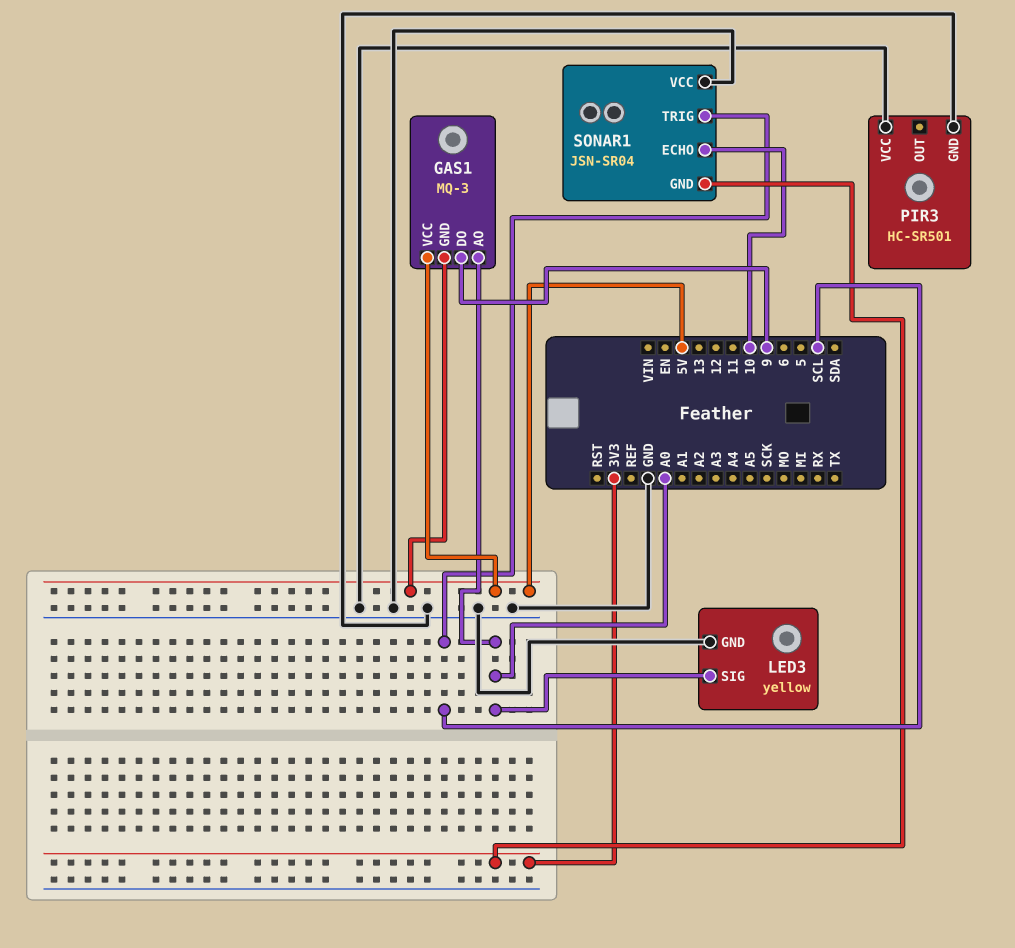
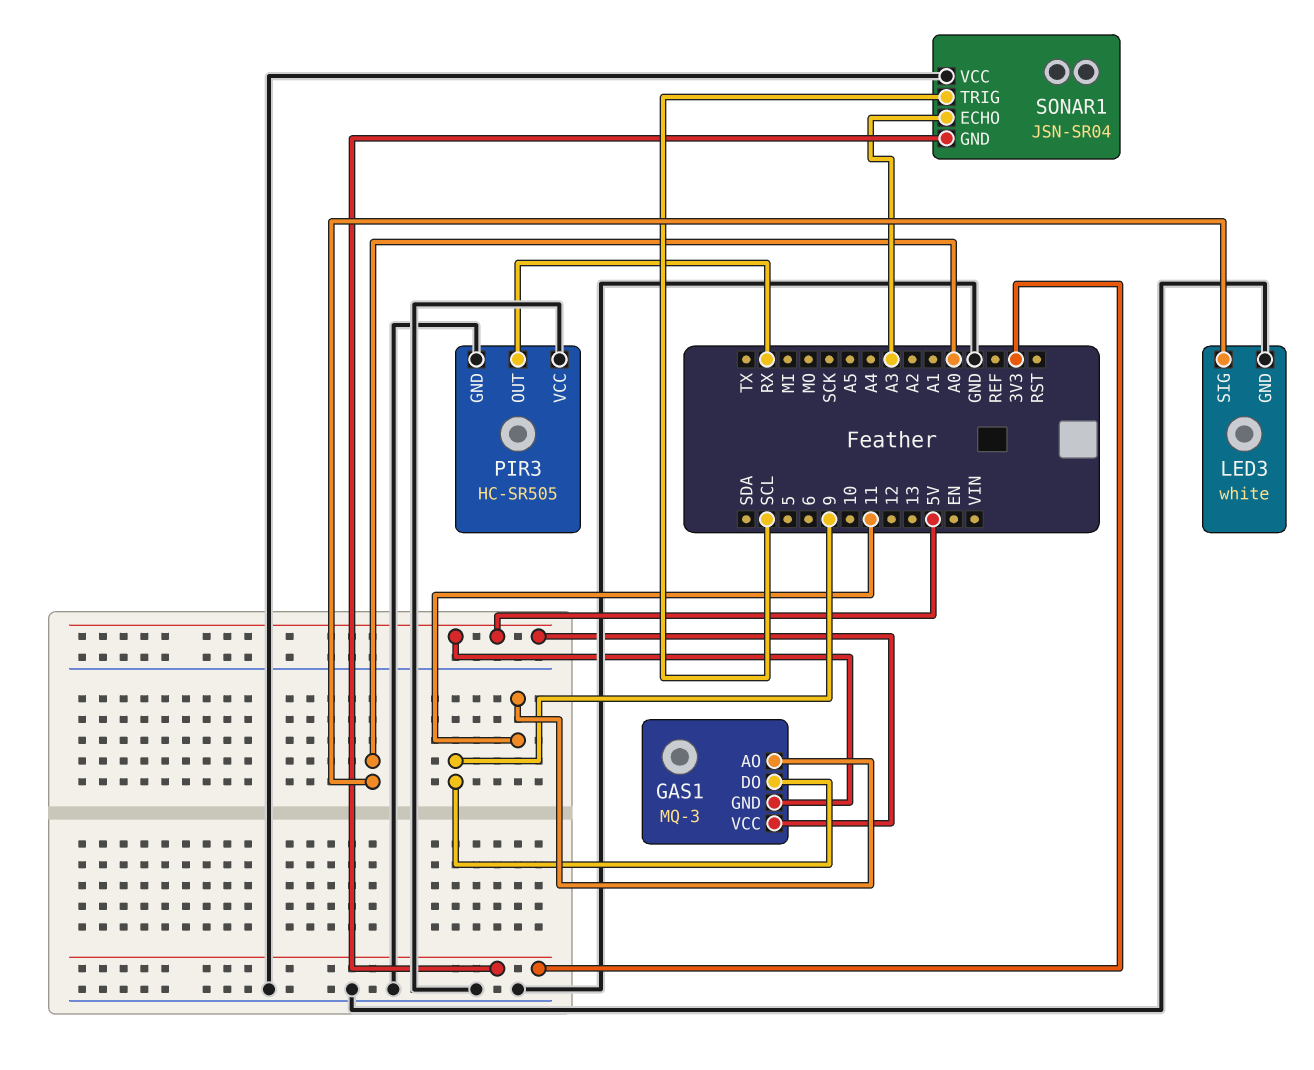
GAS1 pin AO: A0 -> 11
LED3: yellow -> white
PIR3: HC-SR501 -> HC-SR505
PIR3 pin OUT: none -> RX
SONAR1 pin ECHO: 10 -> A3

